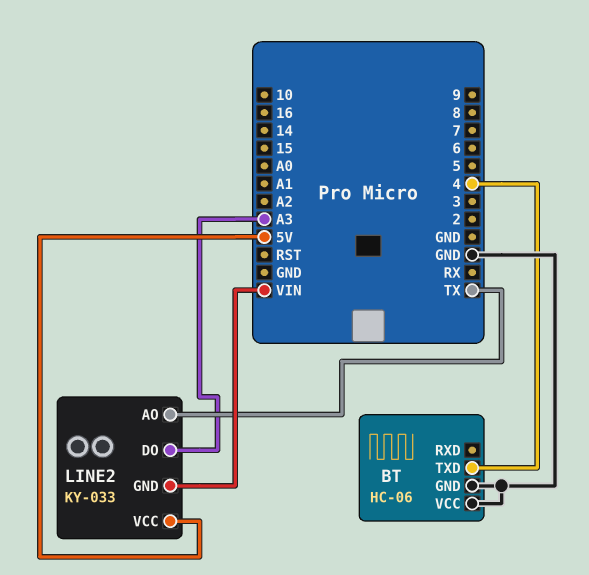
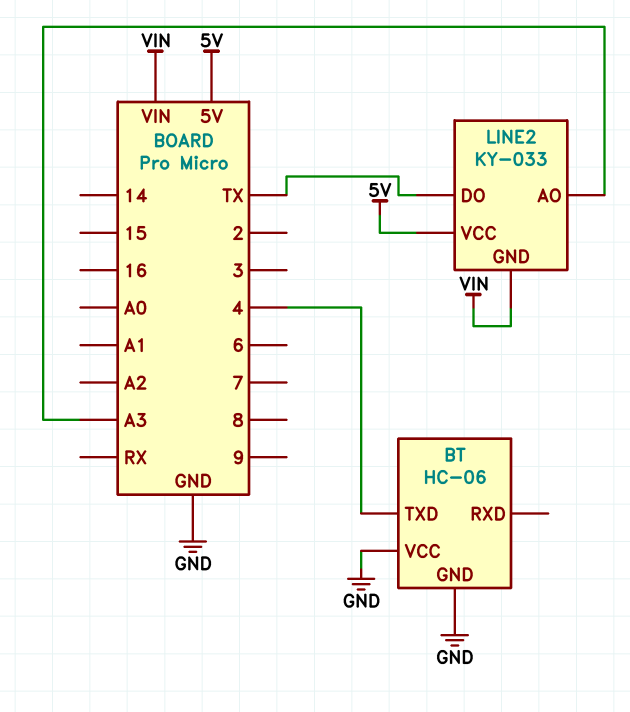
LINE2 pin AO: TX -> A3
LINE2 pin DO: A3 -> TX

